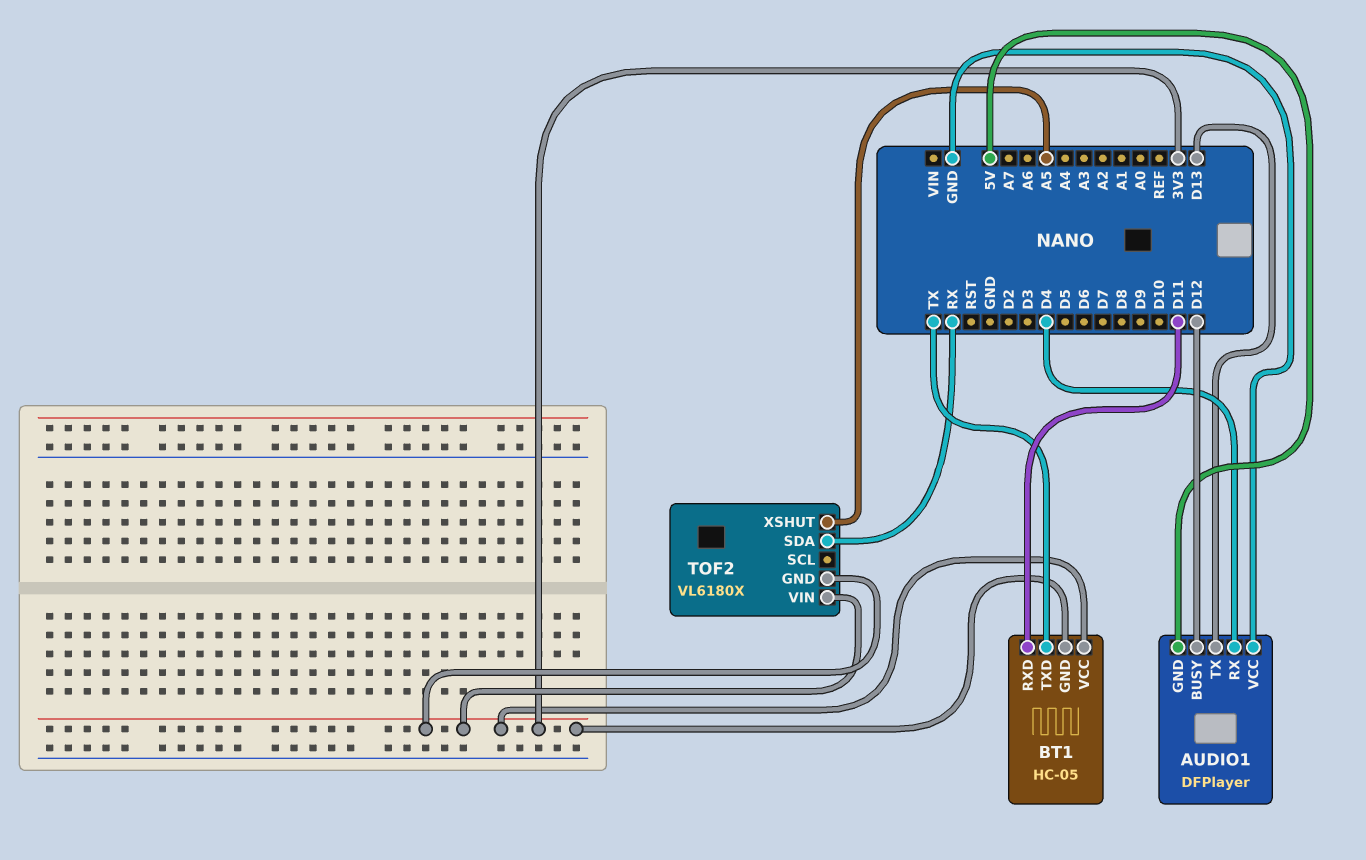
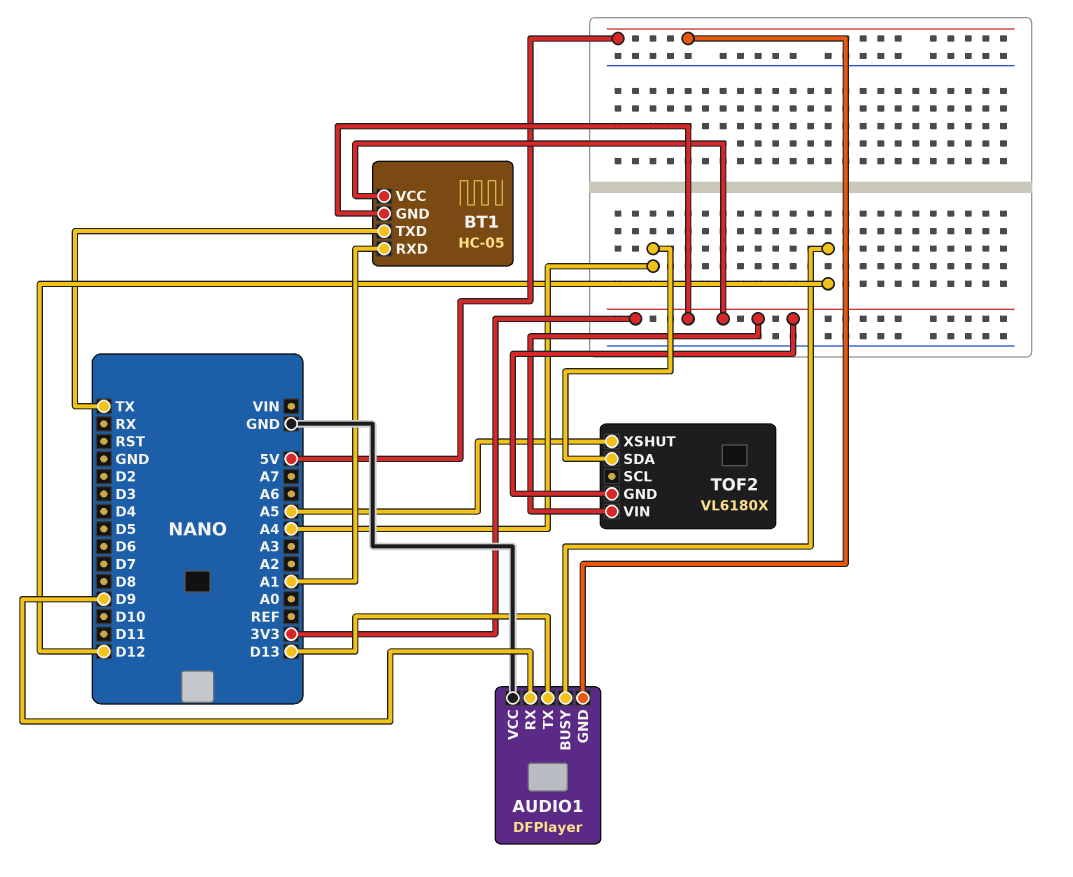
AUDIO1 pin RX: D4 -> D9
BT1 pin RXD: D11 -> A1
TOF2 pin SDA: RX -> A4

